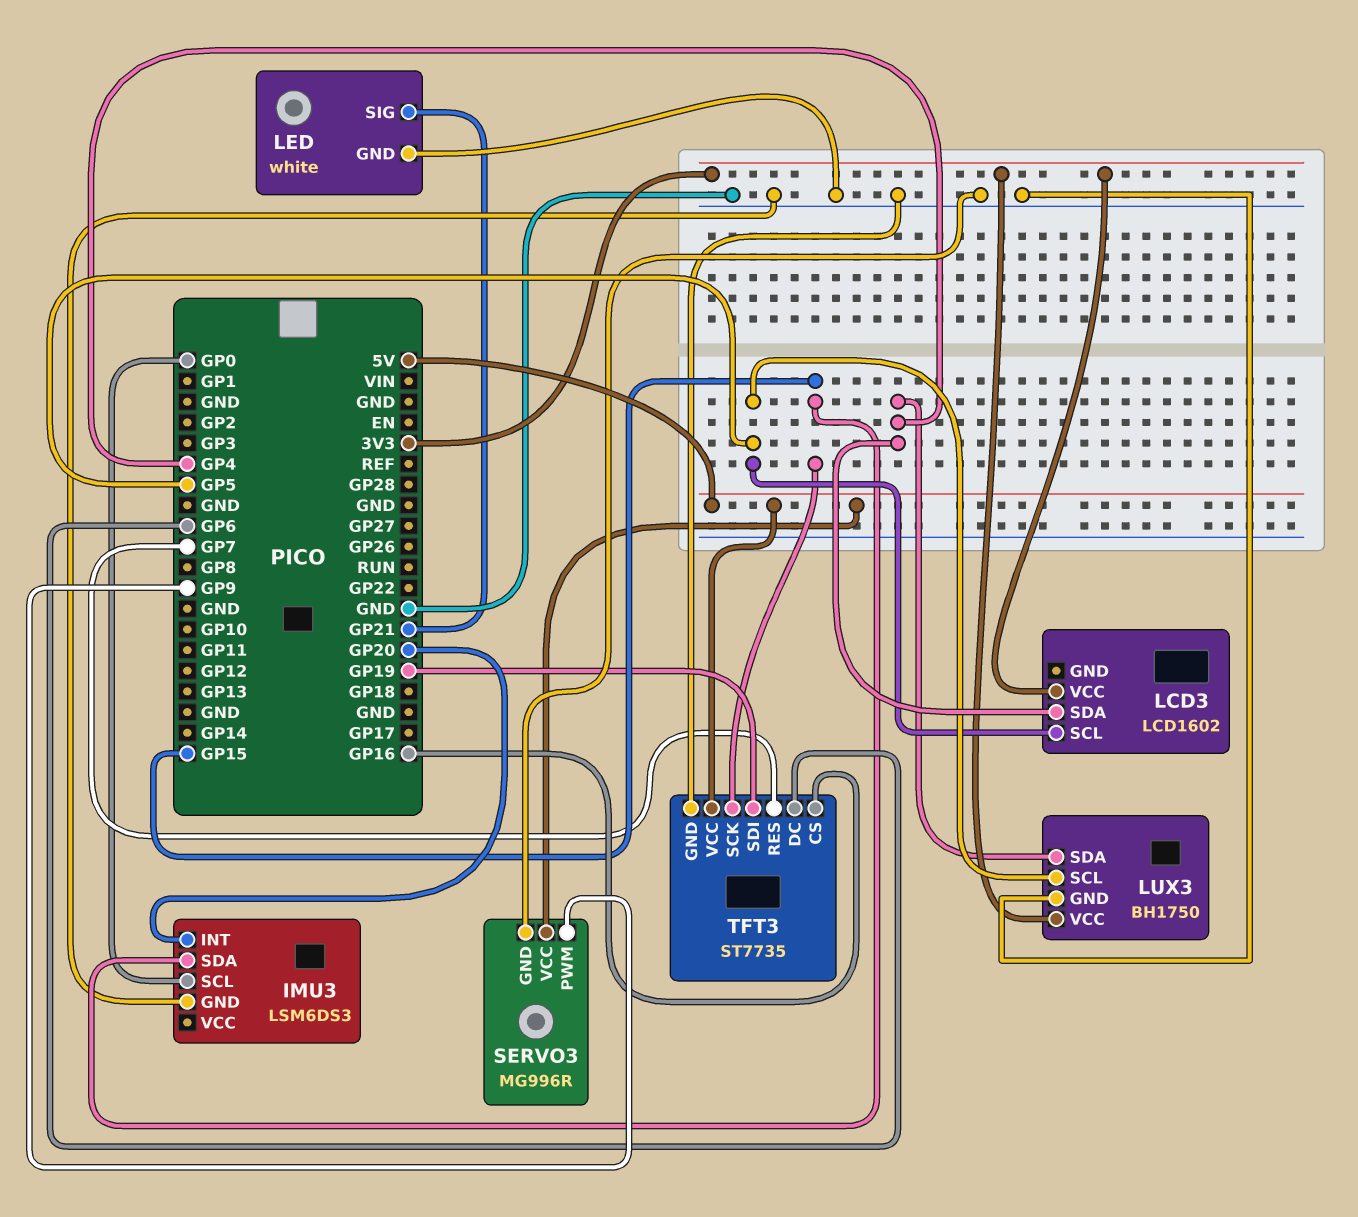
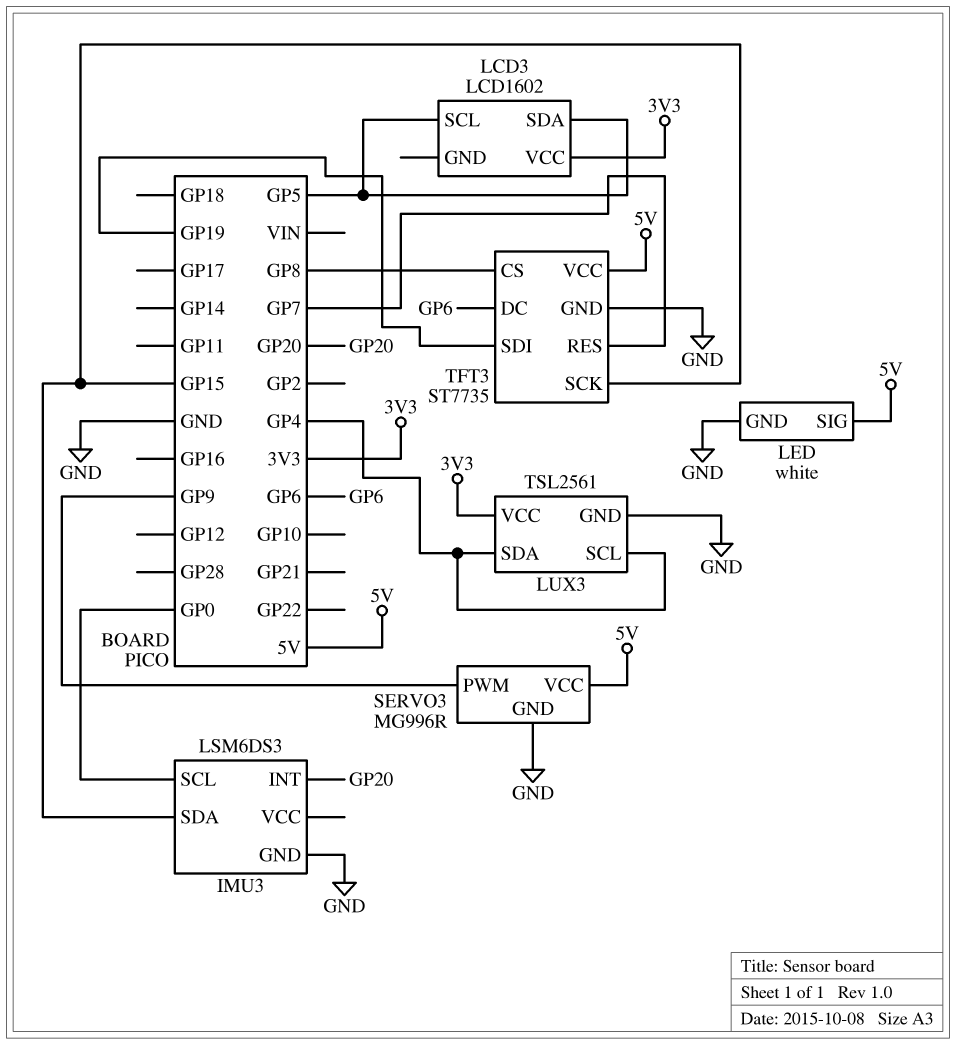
LCD3 pin SDA: GP4 -> GP5
LED pin SIG: GP21 -> 5V
LUX3: BH1750 -> TSL2561
LUX3 pin SCL: GP5 -> GP4
TFT3 pin CS: GP16 -> GP8

